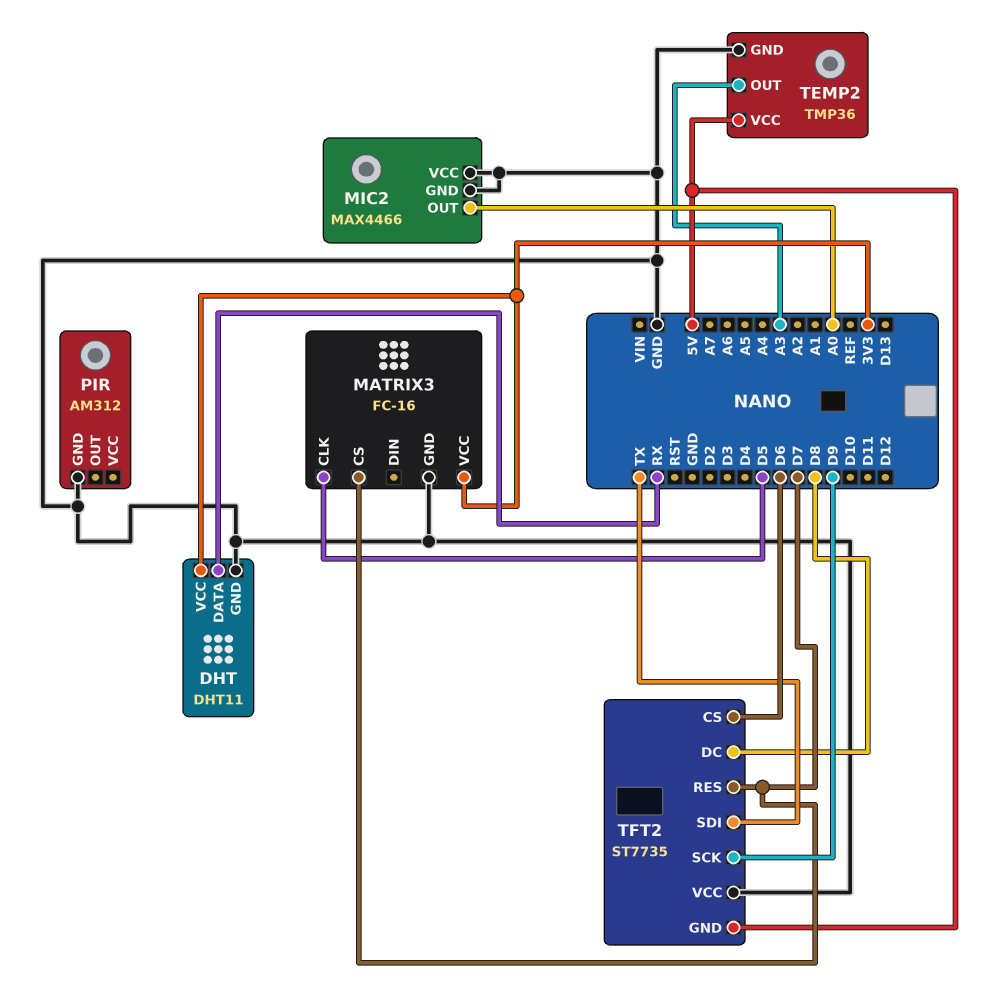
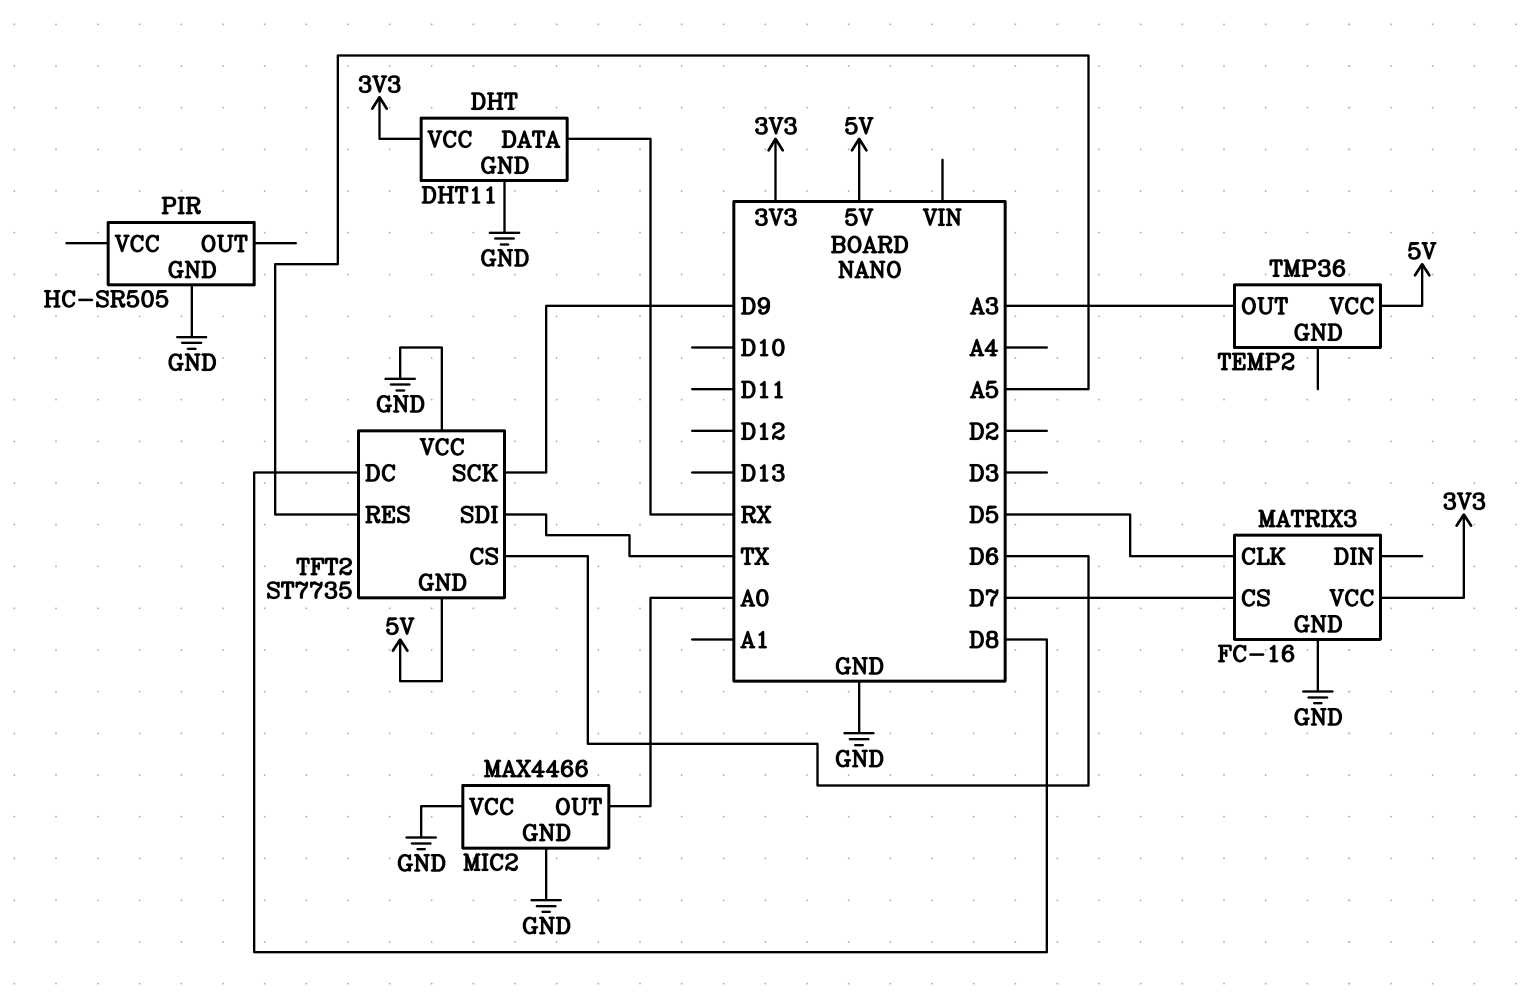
PIR: AM312 -> HC-SR505
TEMP2 pin GND: GND -> none
TFT2 pin RES: D7 -> A5

